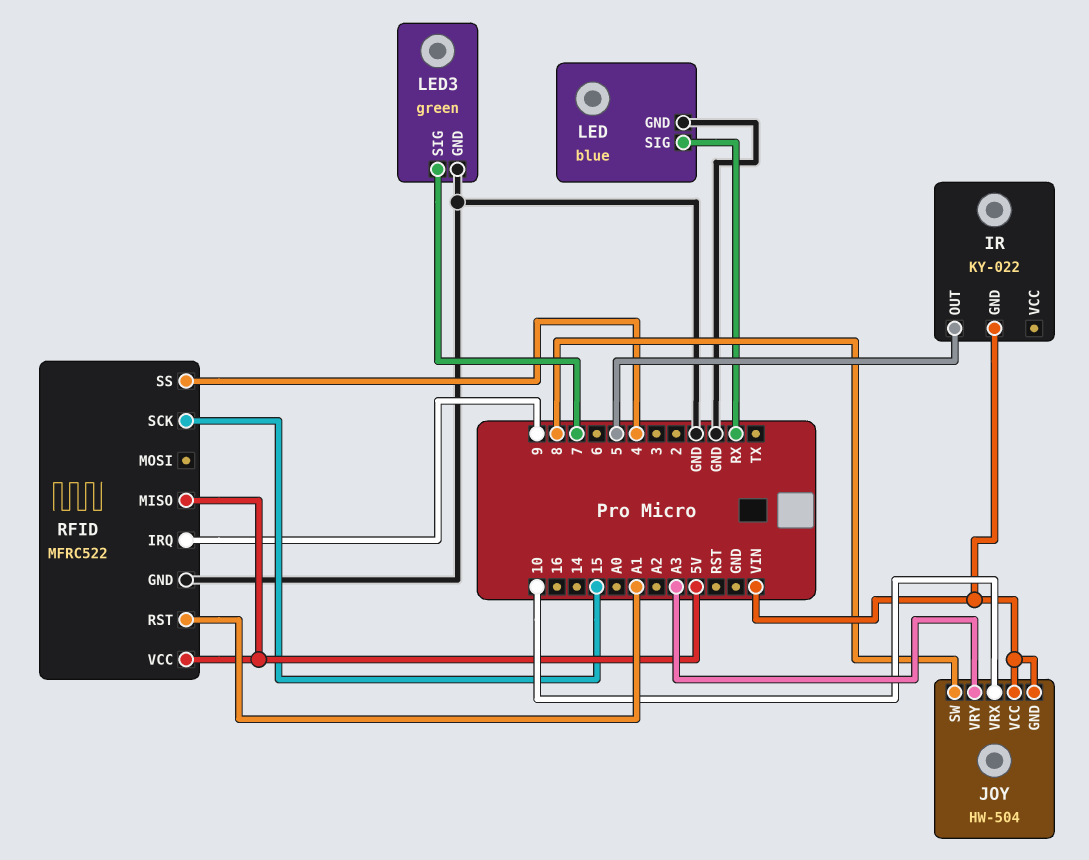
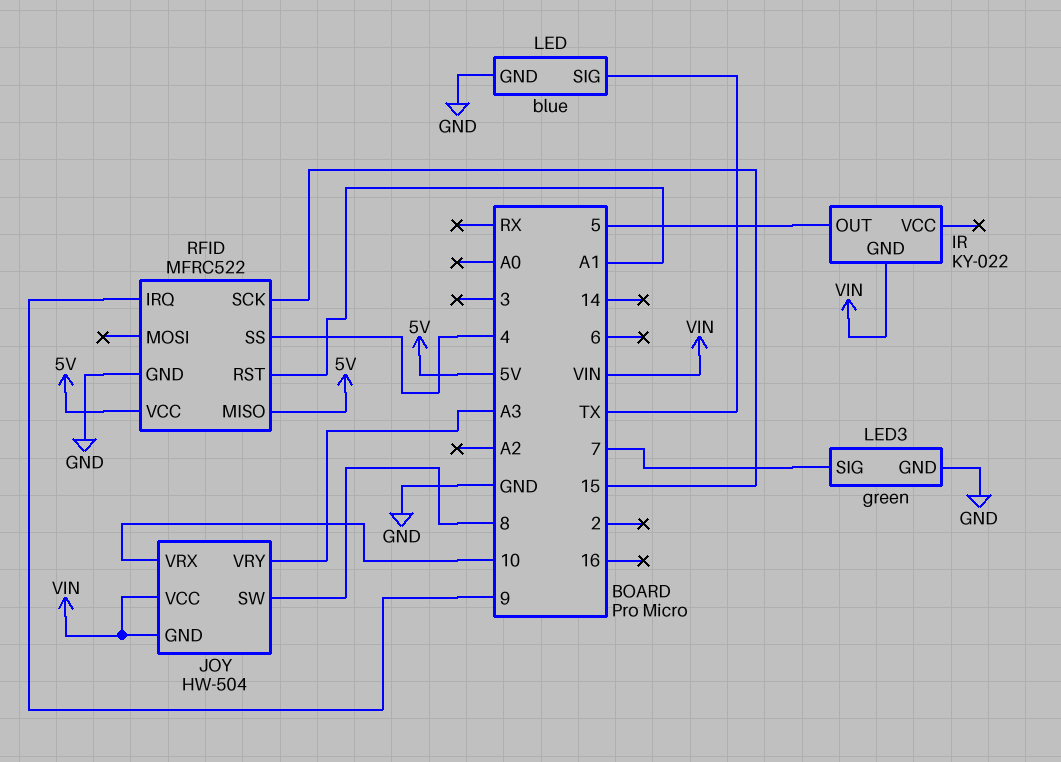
LED pin SIG: RX -> TX

